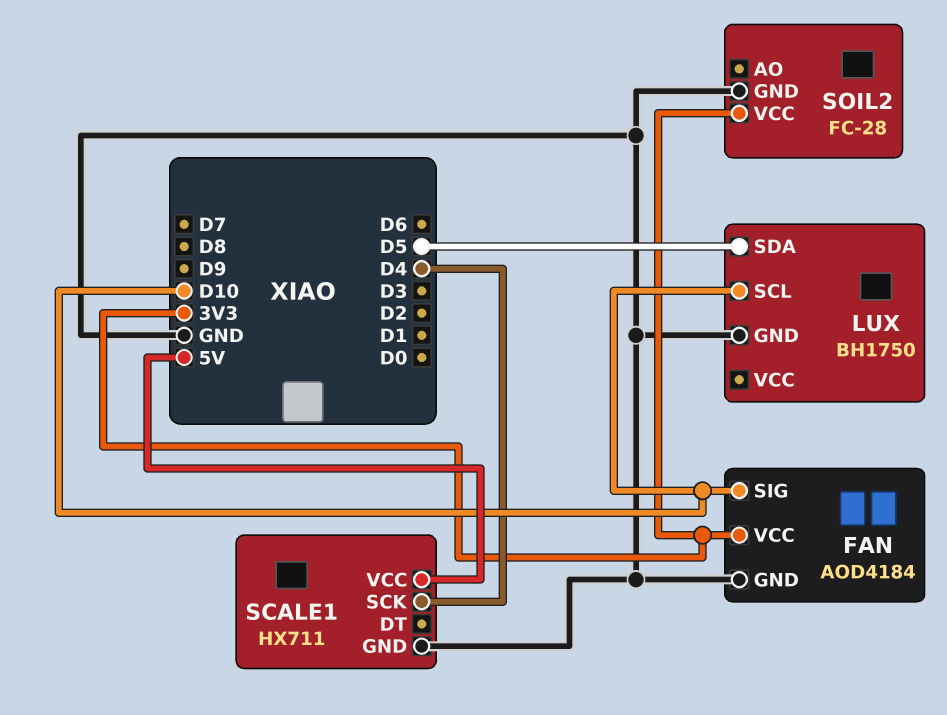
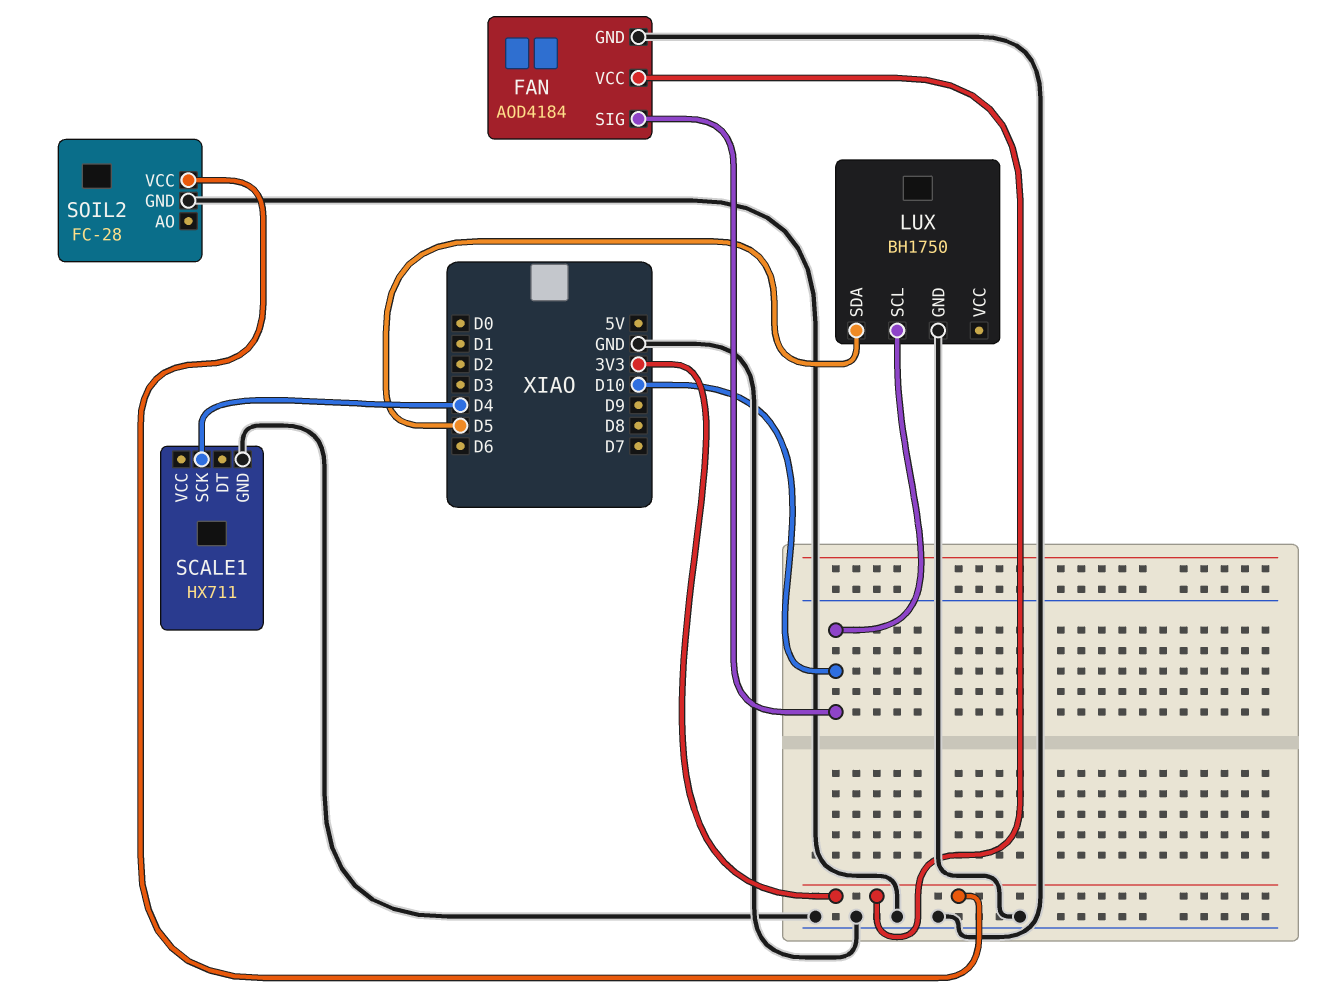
SCALE1 pin VCC: 5V -> none

